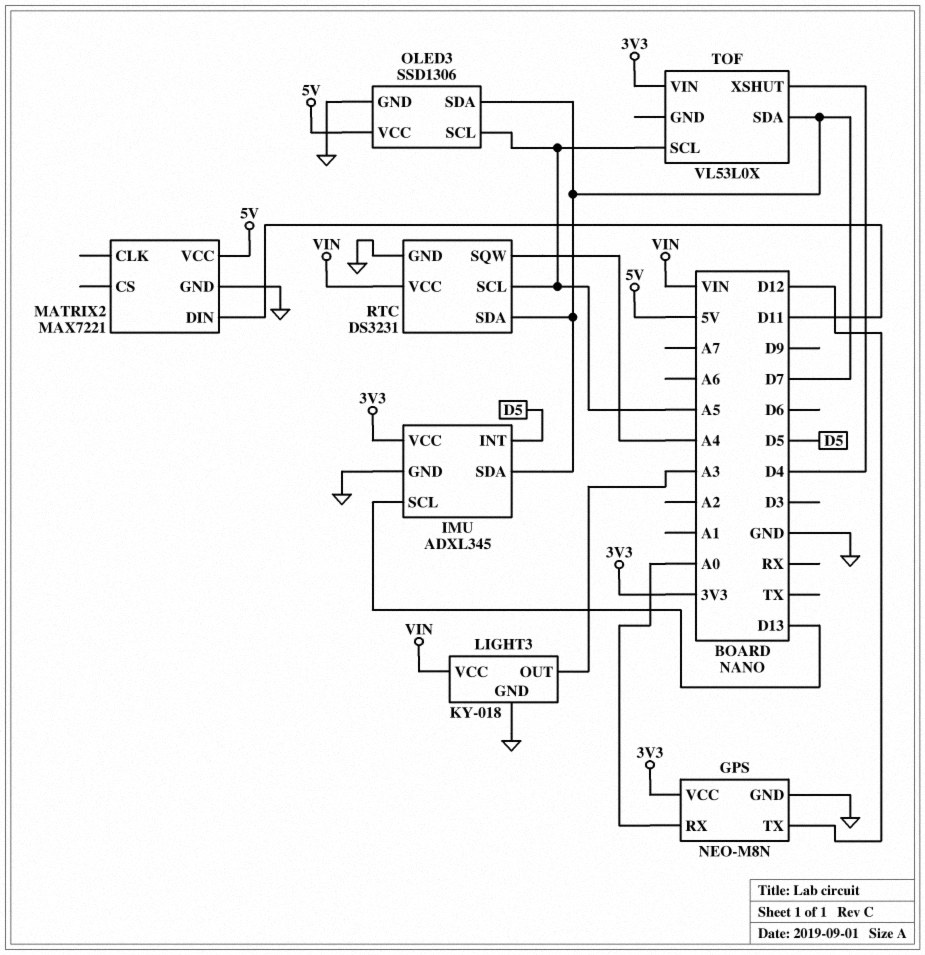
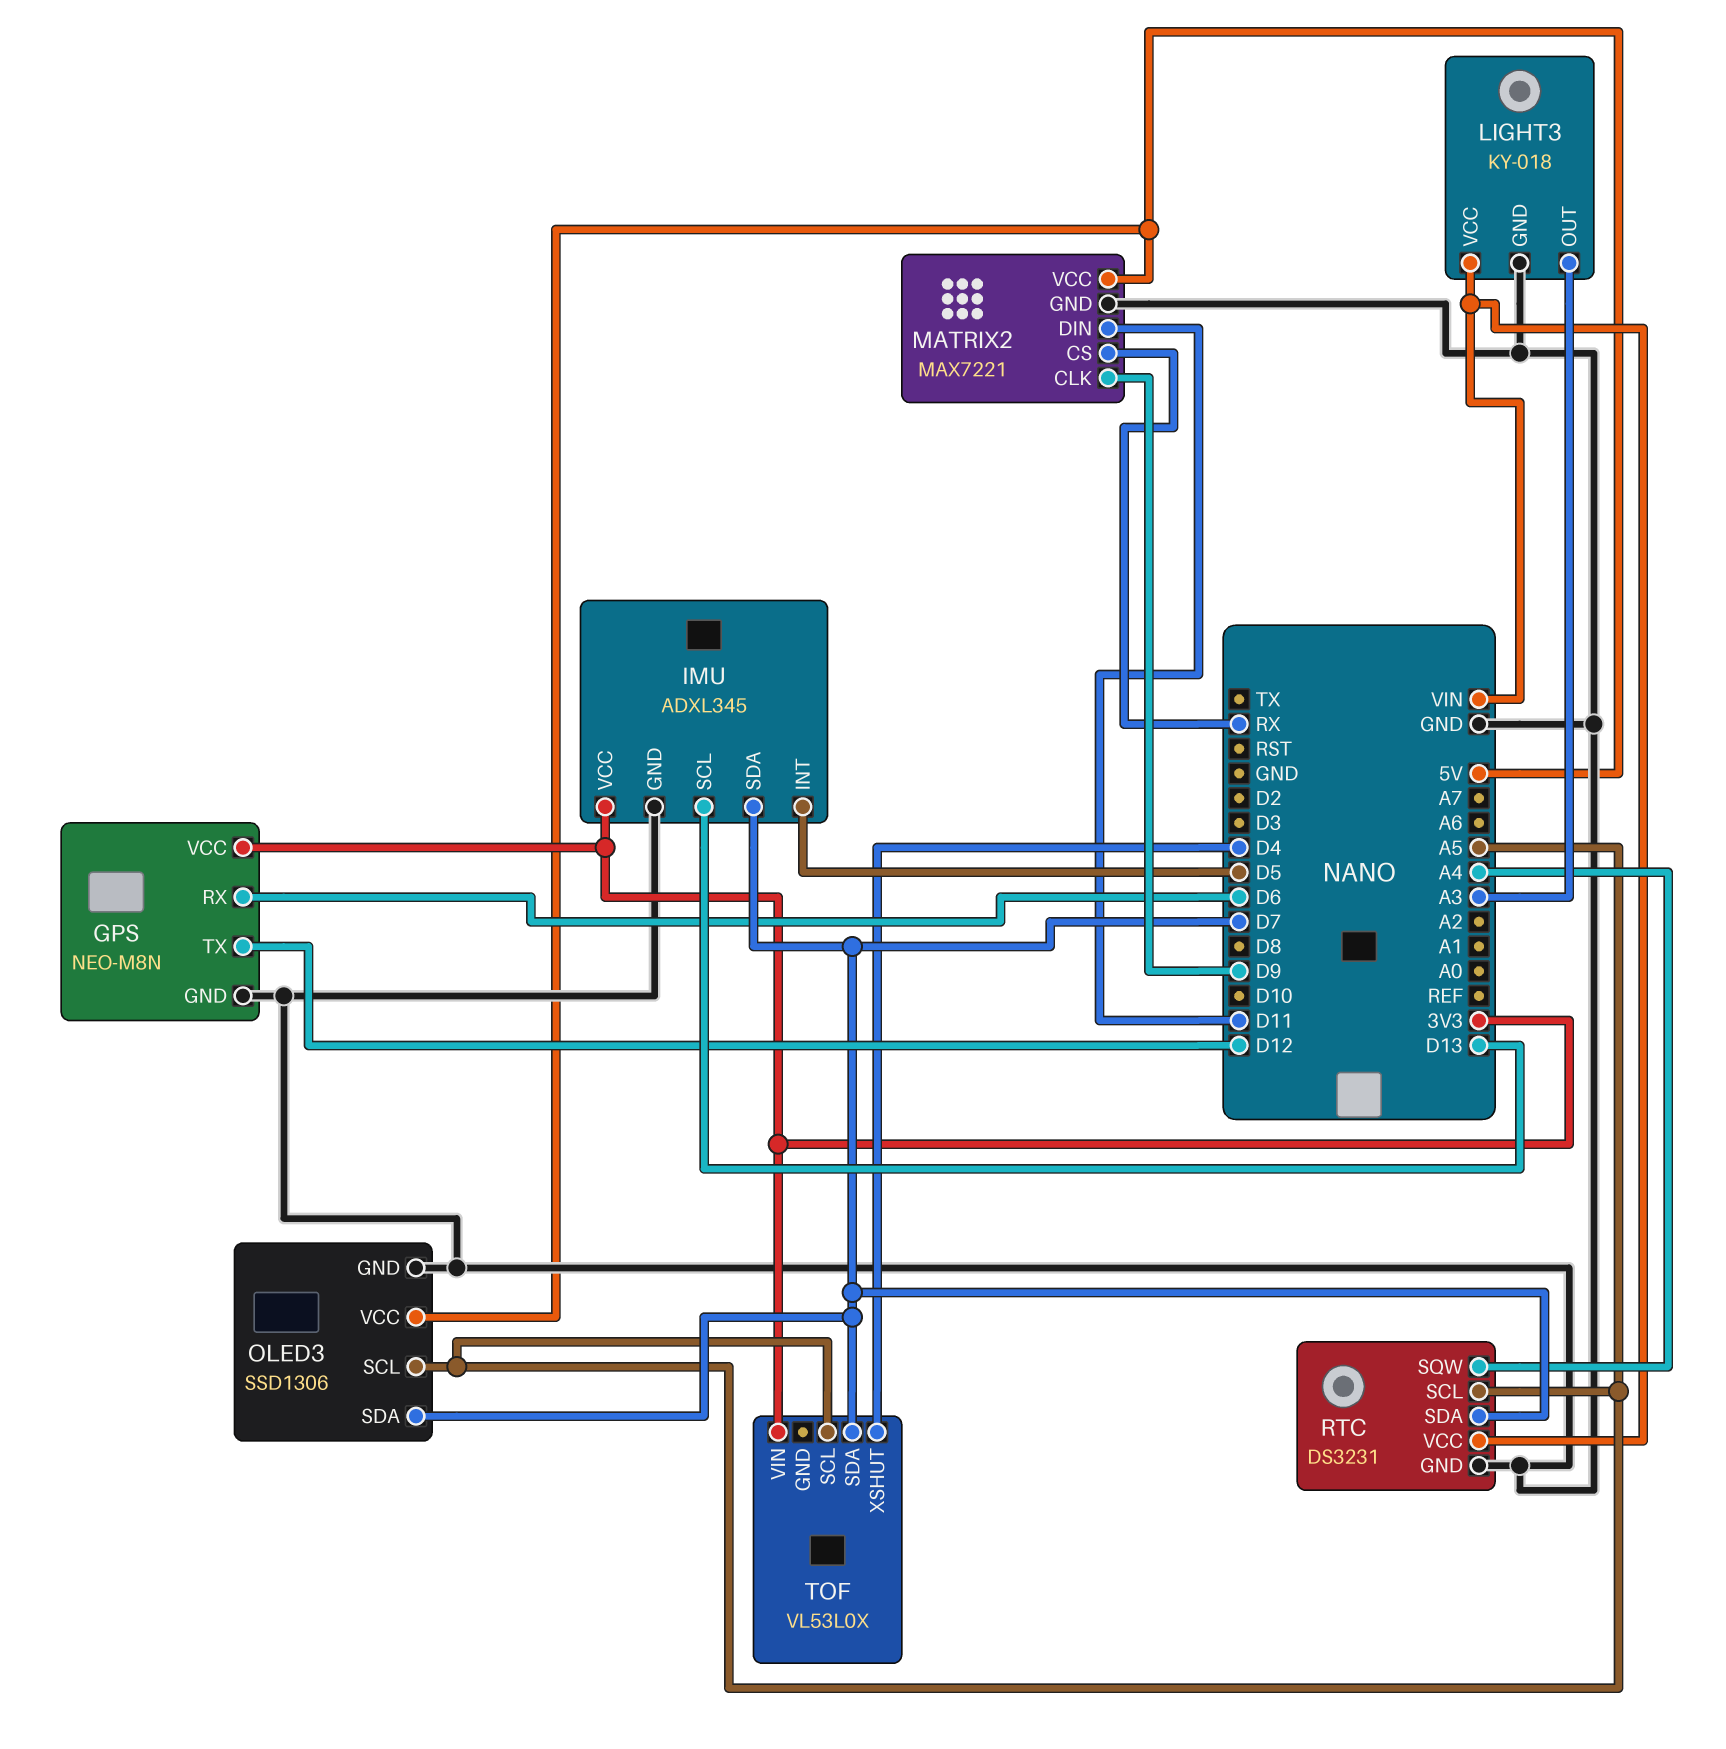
GPS pin RX: A0 -> D6
MATRIX2 pin CLK: none -> D9
MATRIX2 pin CS: none -> RX

